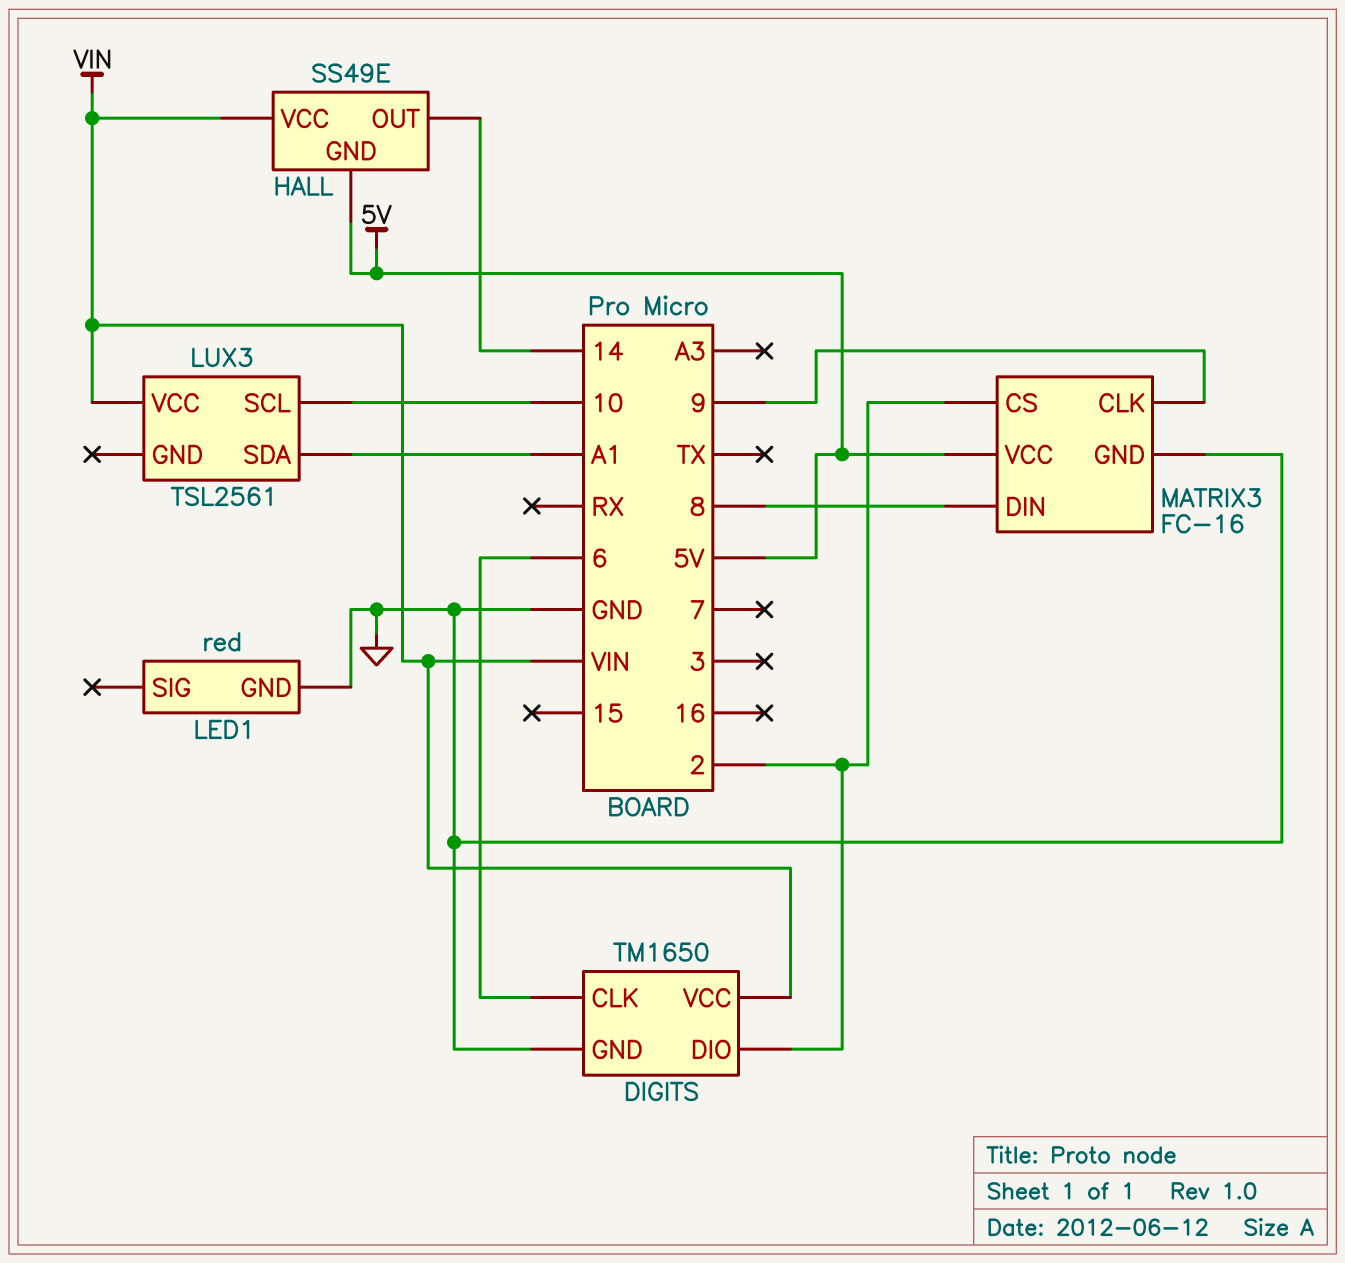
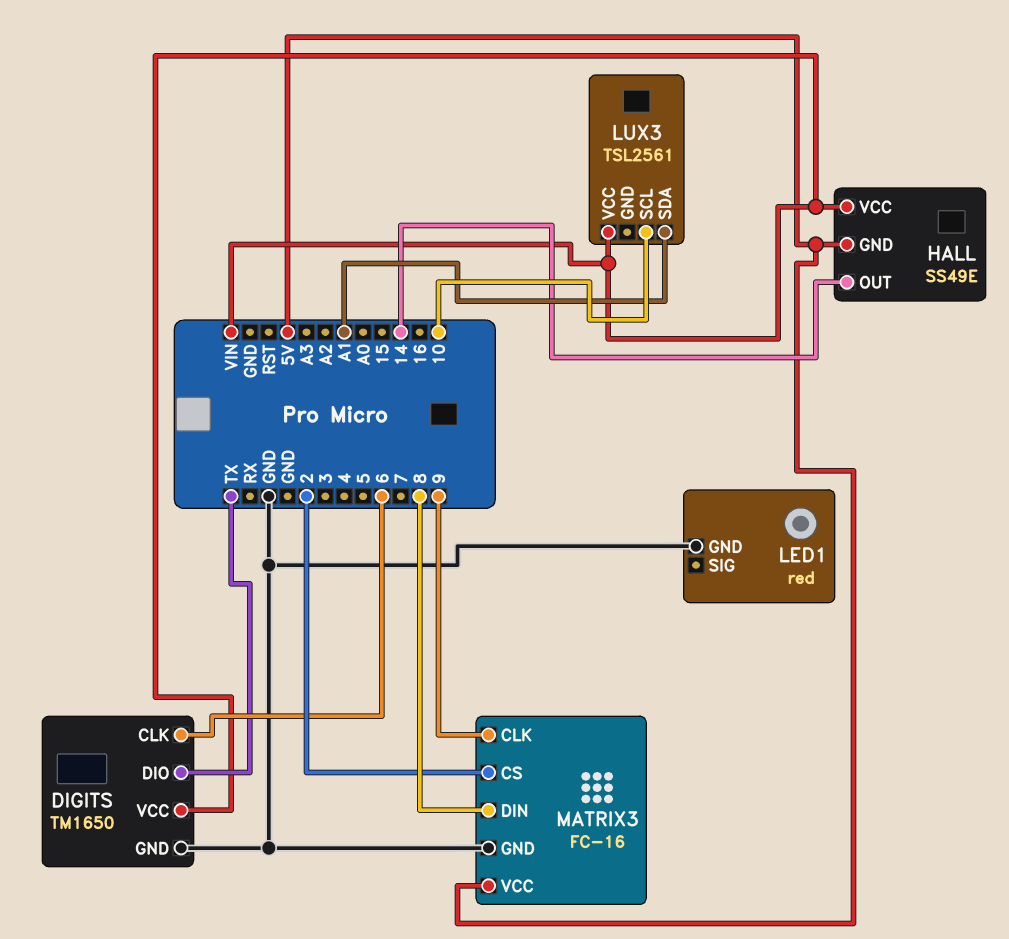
DIGITS pin DIO: 2 -> TX

